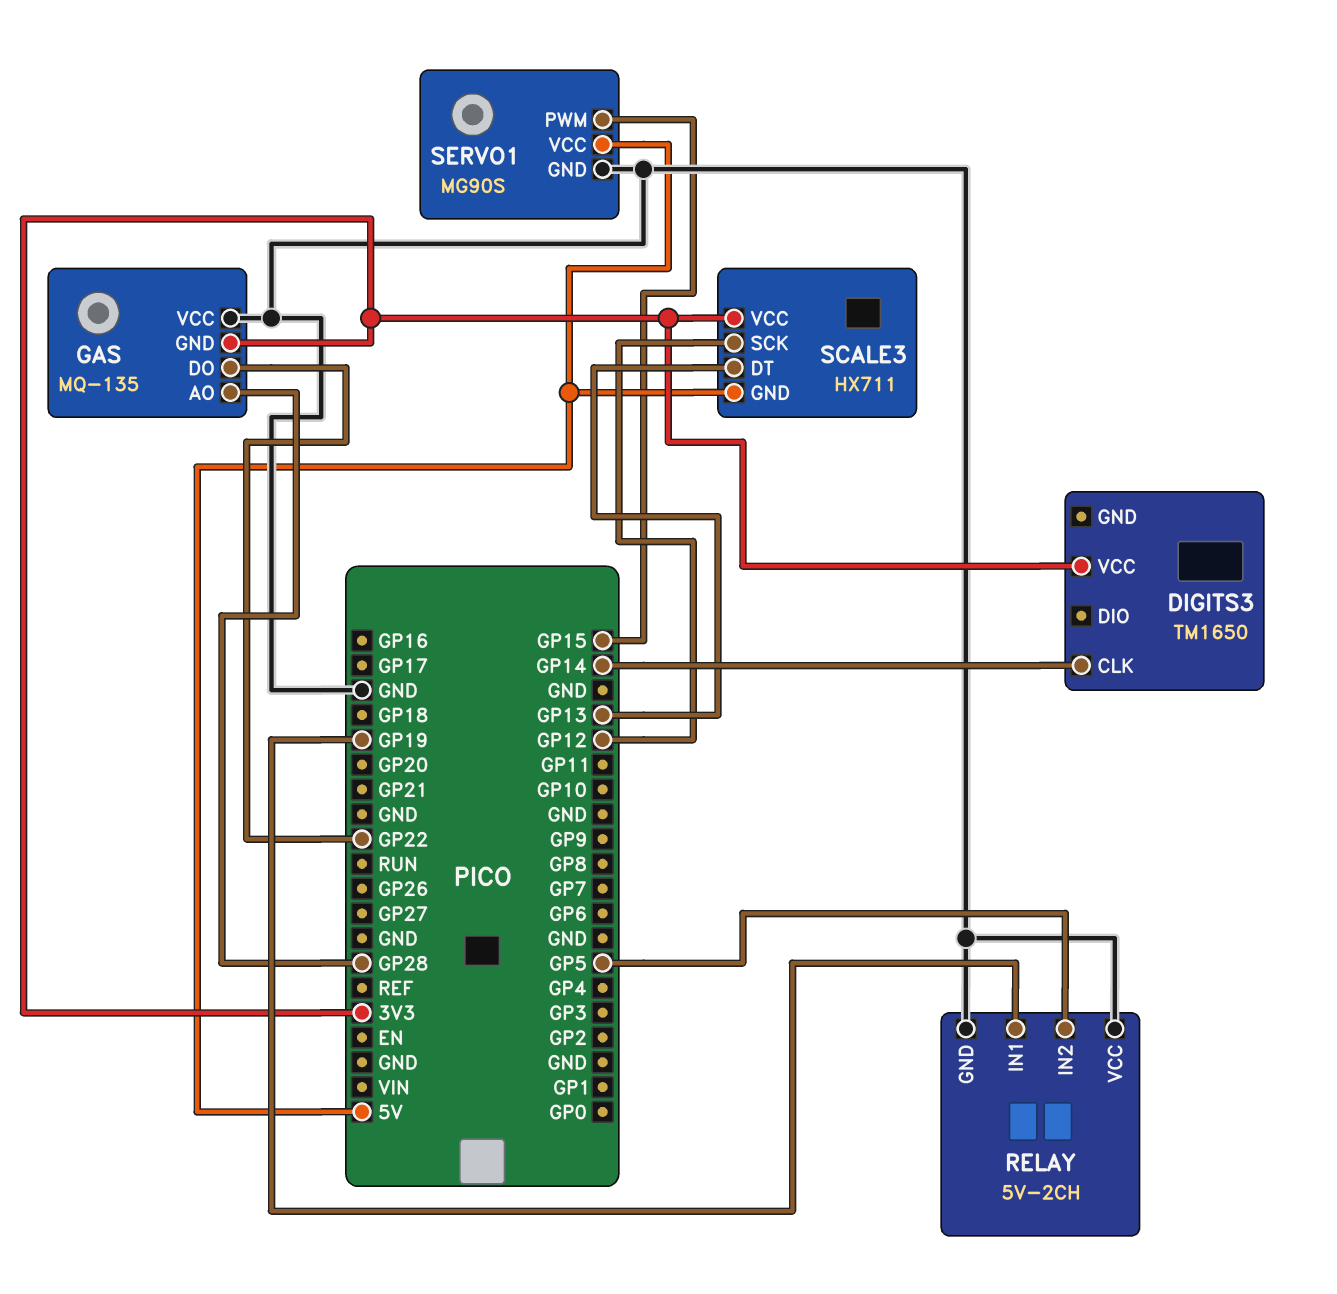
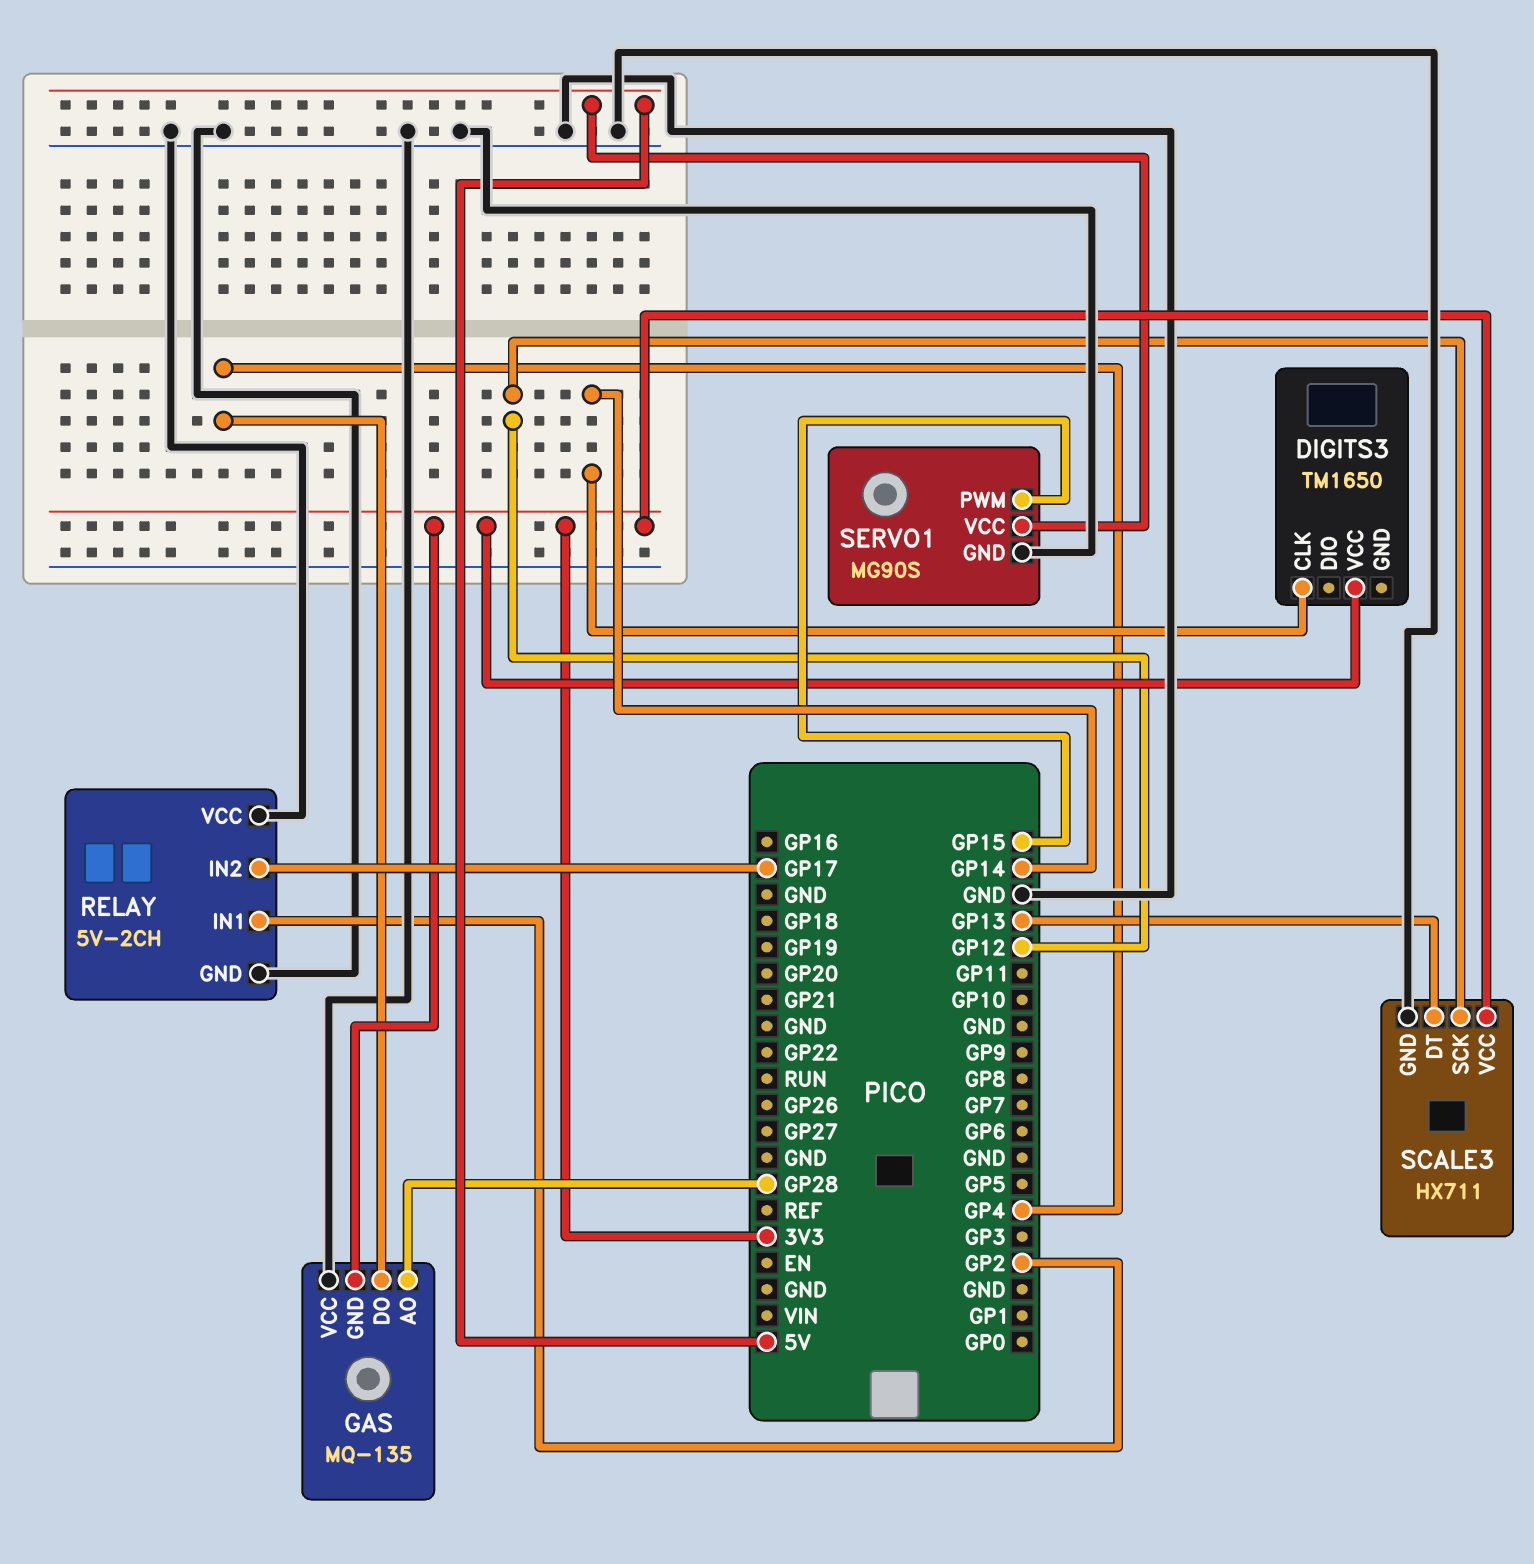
GAS pin DO: GP22 -> GP4
RELAY pin IN1: GP19 -> GP2
RELAY pin IN2: GP5 -> GP17
SCALE3 pin GND: 5V -> GND

